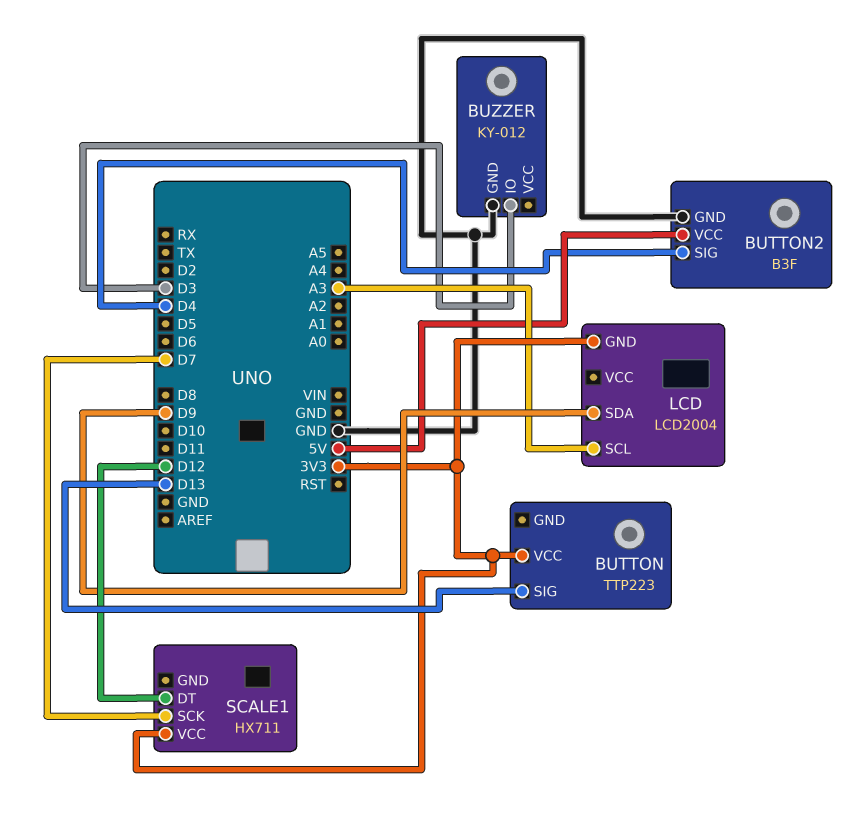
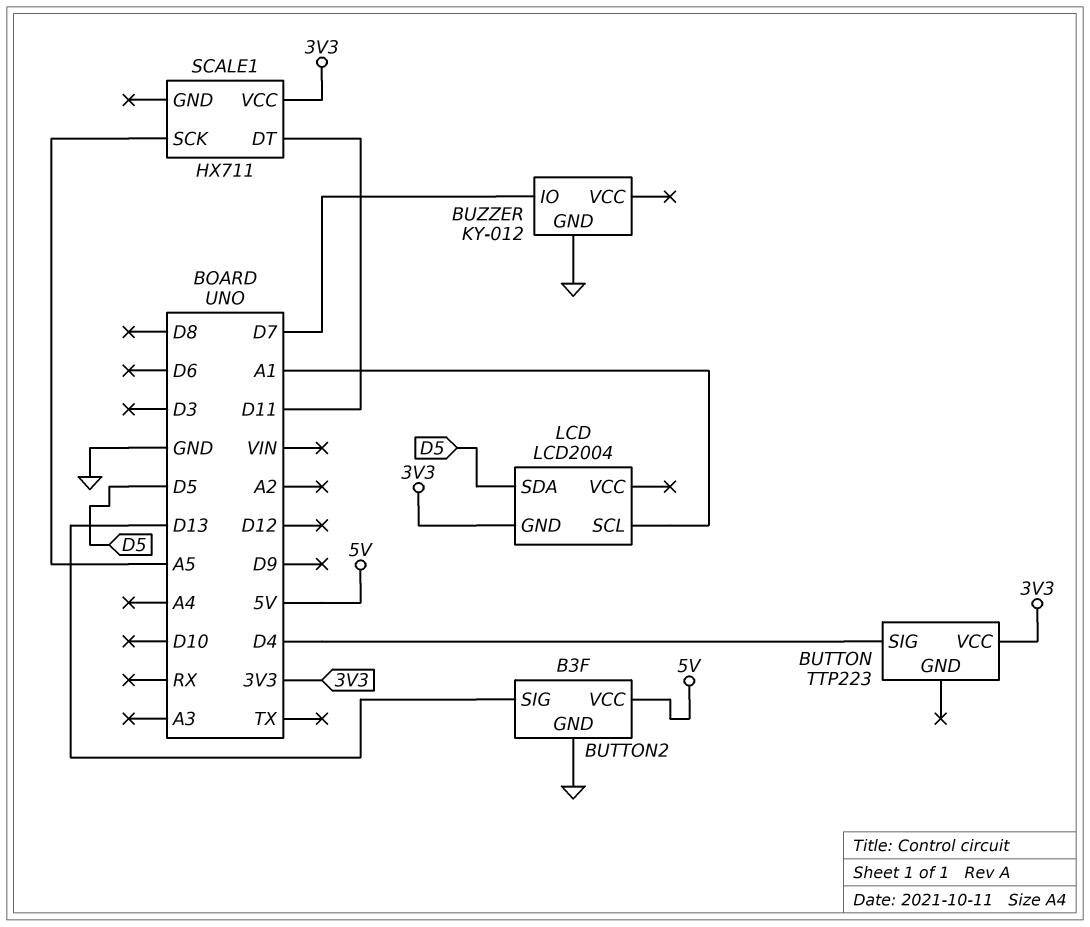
BUTTON pin SIG: D13 -> D4
BUTTON2 pin SIG: D4 -> D13
BUZZER pin IO: D3 -> D7
LCD pin SCL: A3 -> A1
LCD pin SDA: D9 -> D5
SCALE1 pin DT: D12 -> D11
SCALE1 pin SCK: D7 -> A5

